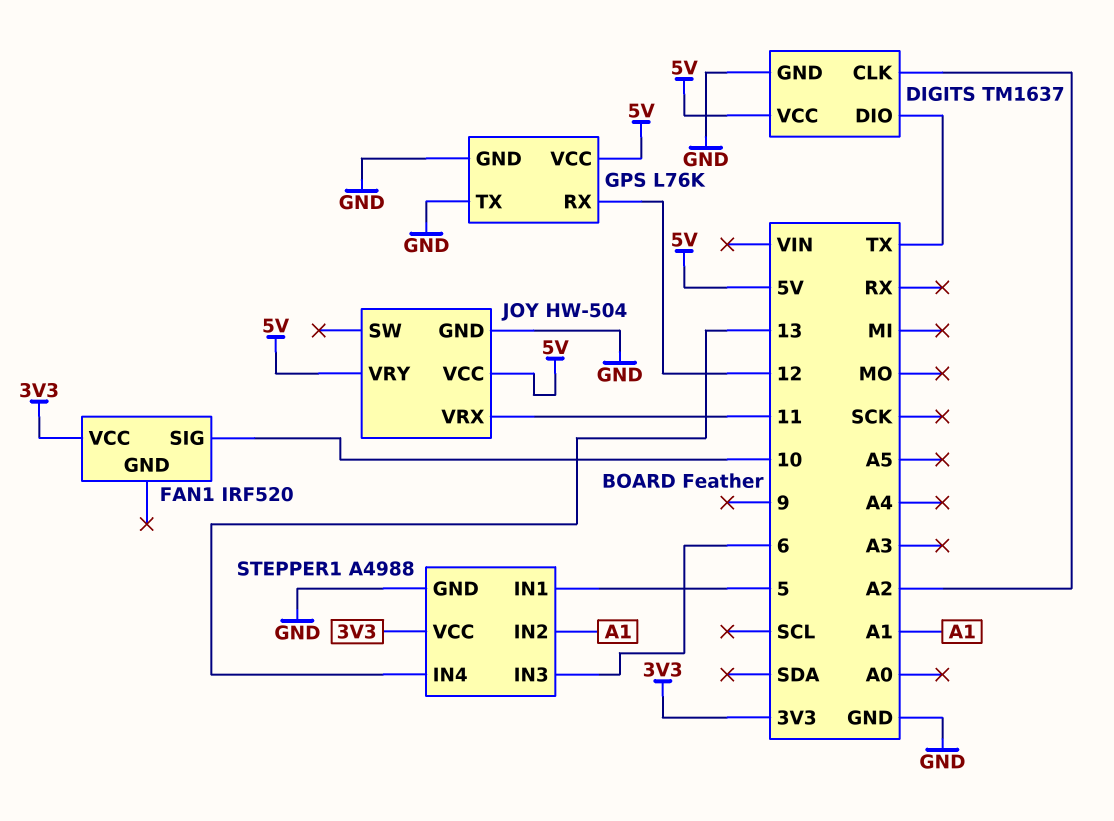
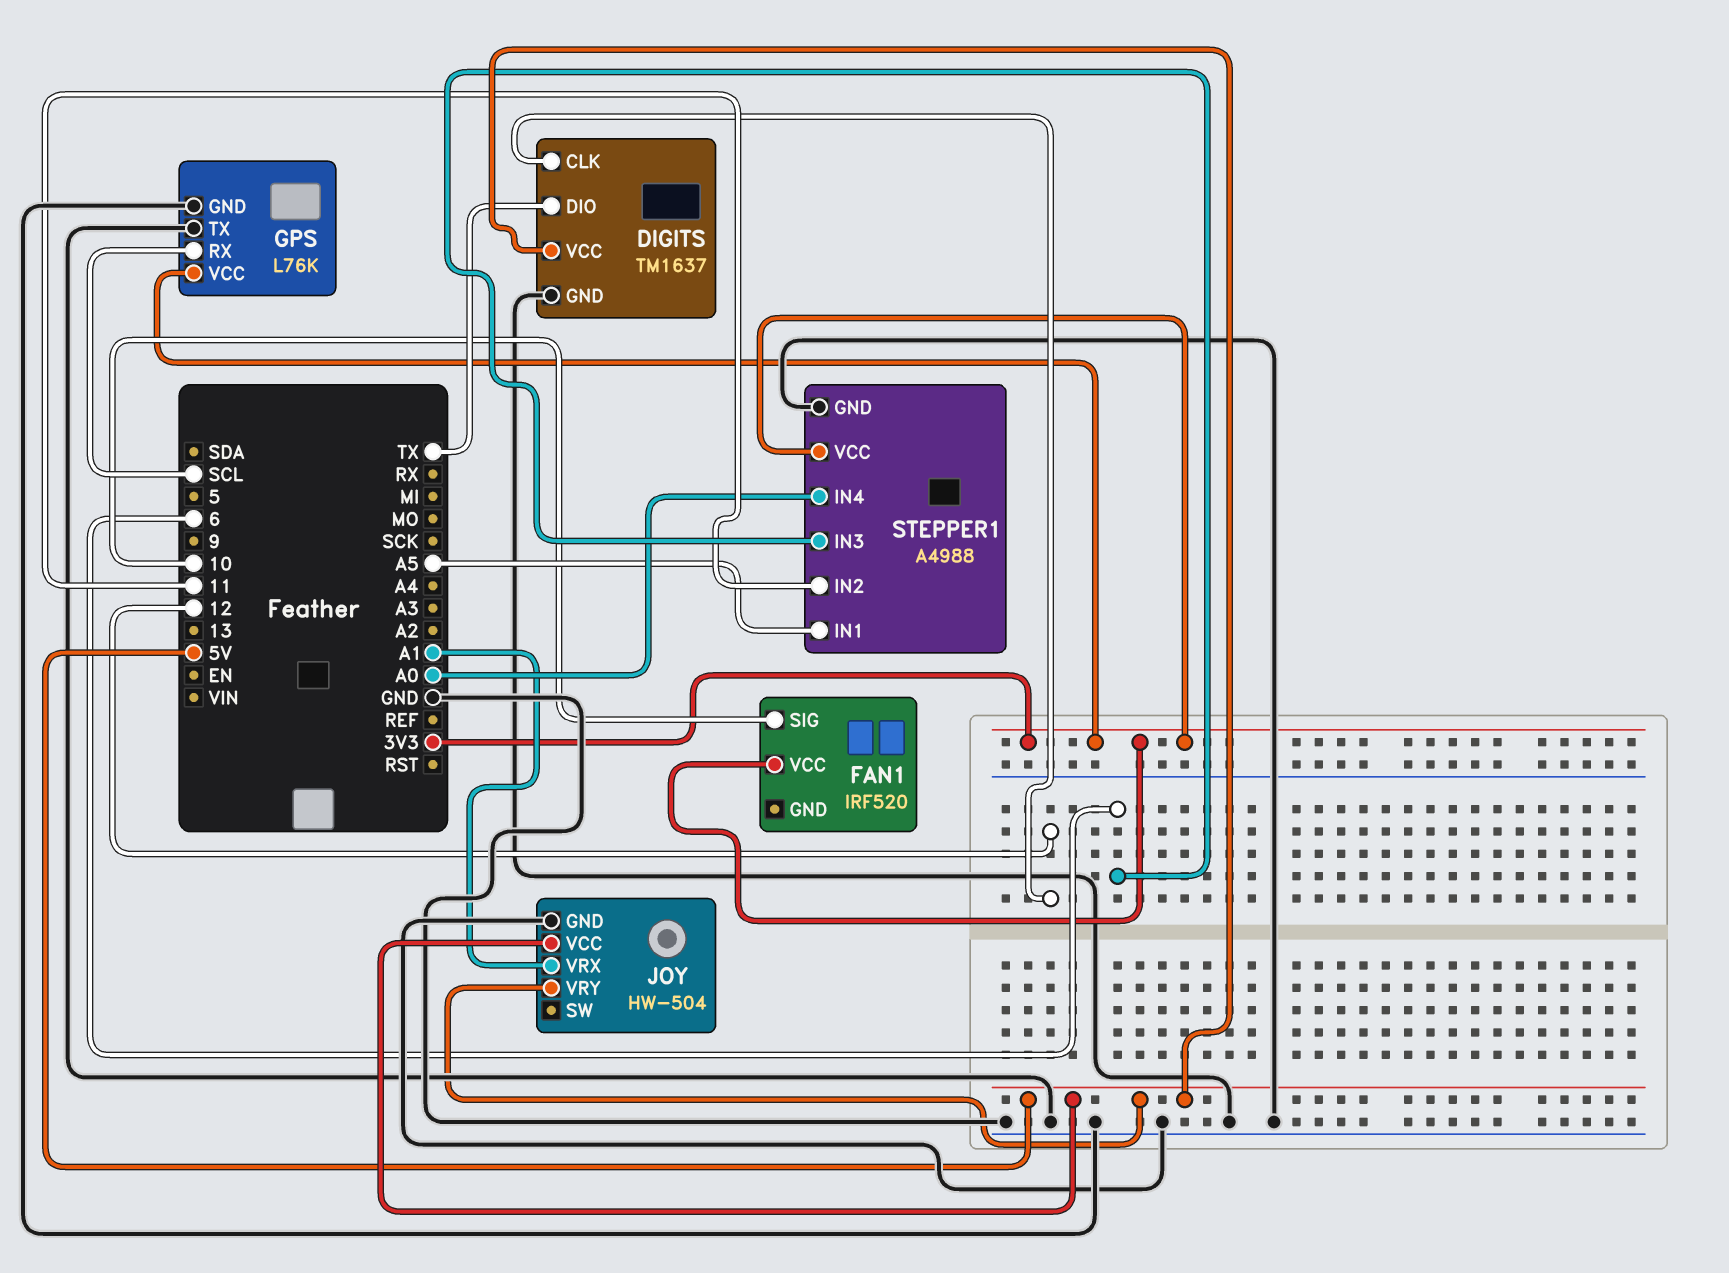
DIGITS pin CLK: A2 -> 12
GPS pin RX: 12 -> SCL
GPS pin VCC: 5V -> 3V3
JOY pin VRX: 11 -> A1
STEPPER1 pin IN1: 5 -> A5
STEPPER1 pin IN2: A1 -> 11
STEPPER1 pin IN4: 13 -> A0

